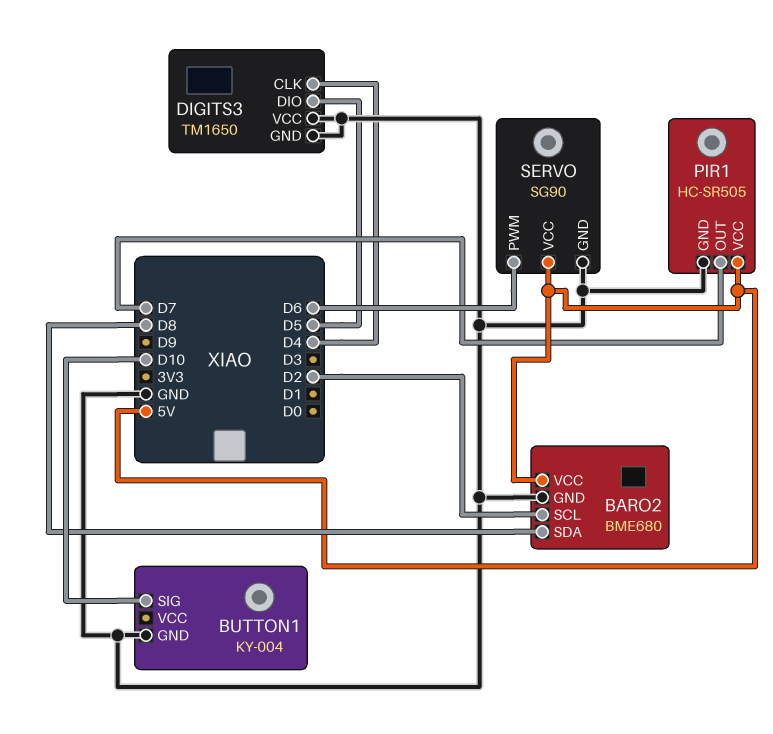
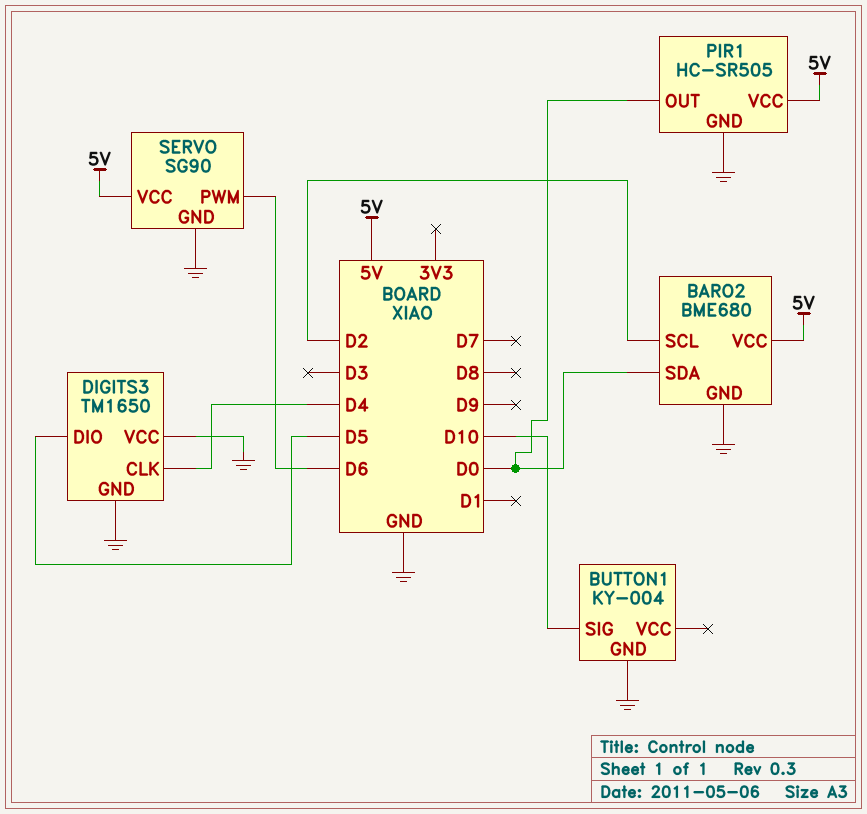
BARO2 pin SDA: D8 -> D0
PIR1 pin OUT: D7 -> D0

